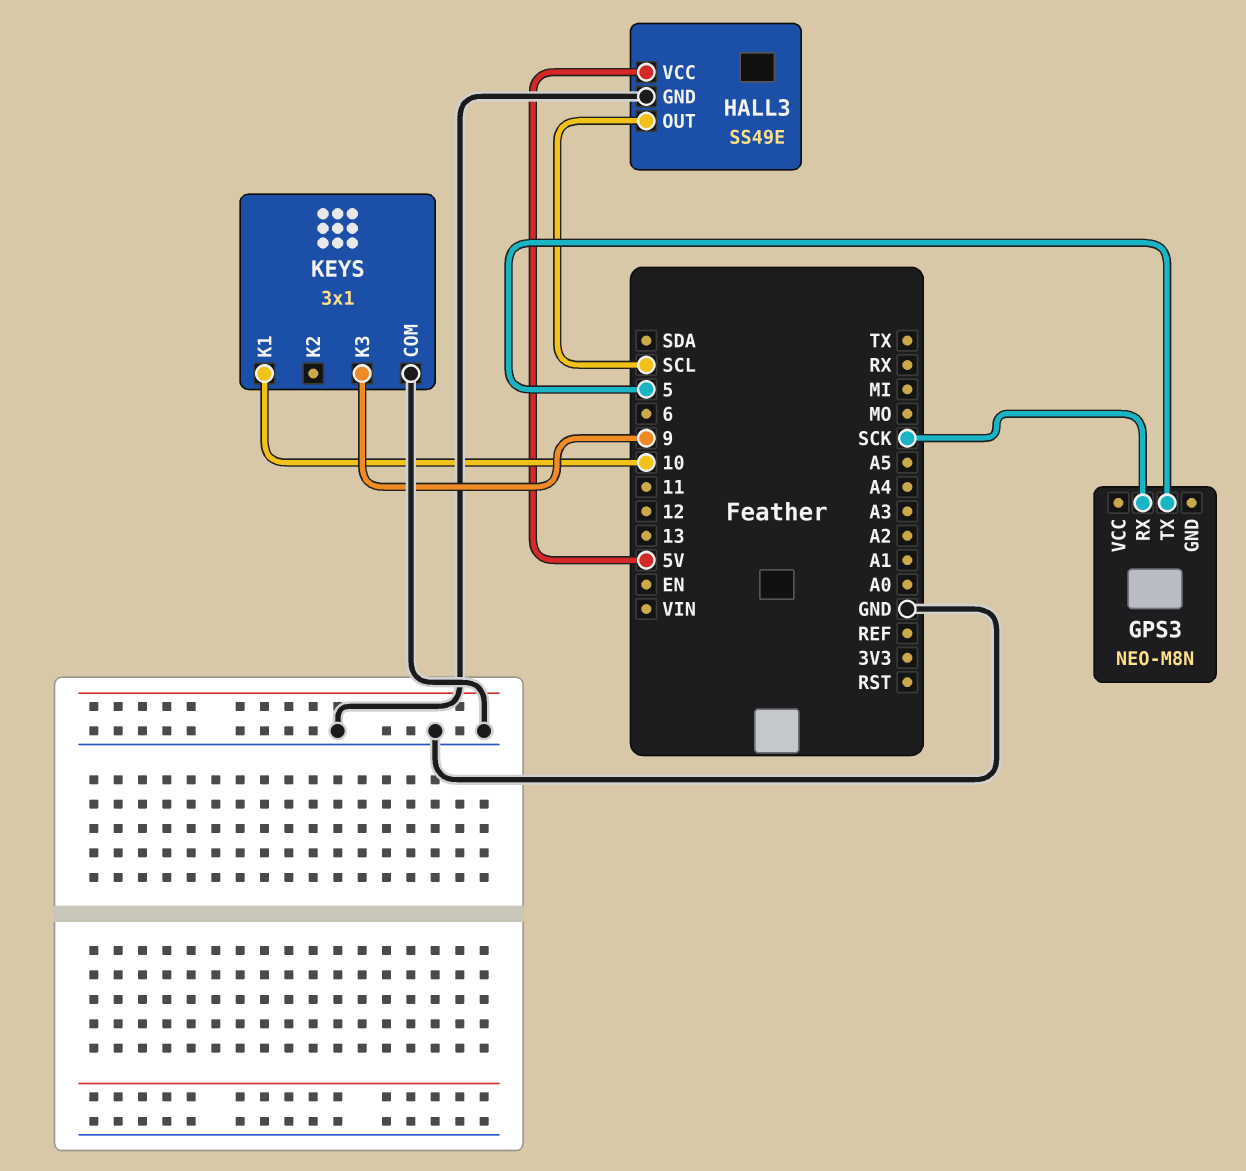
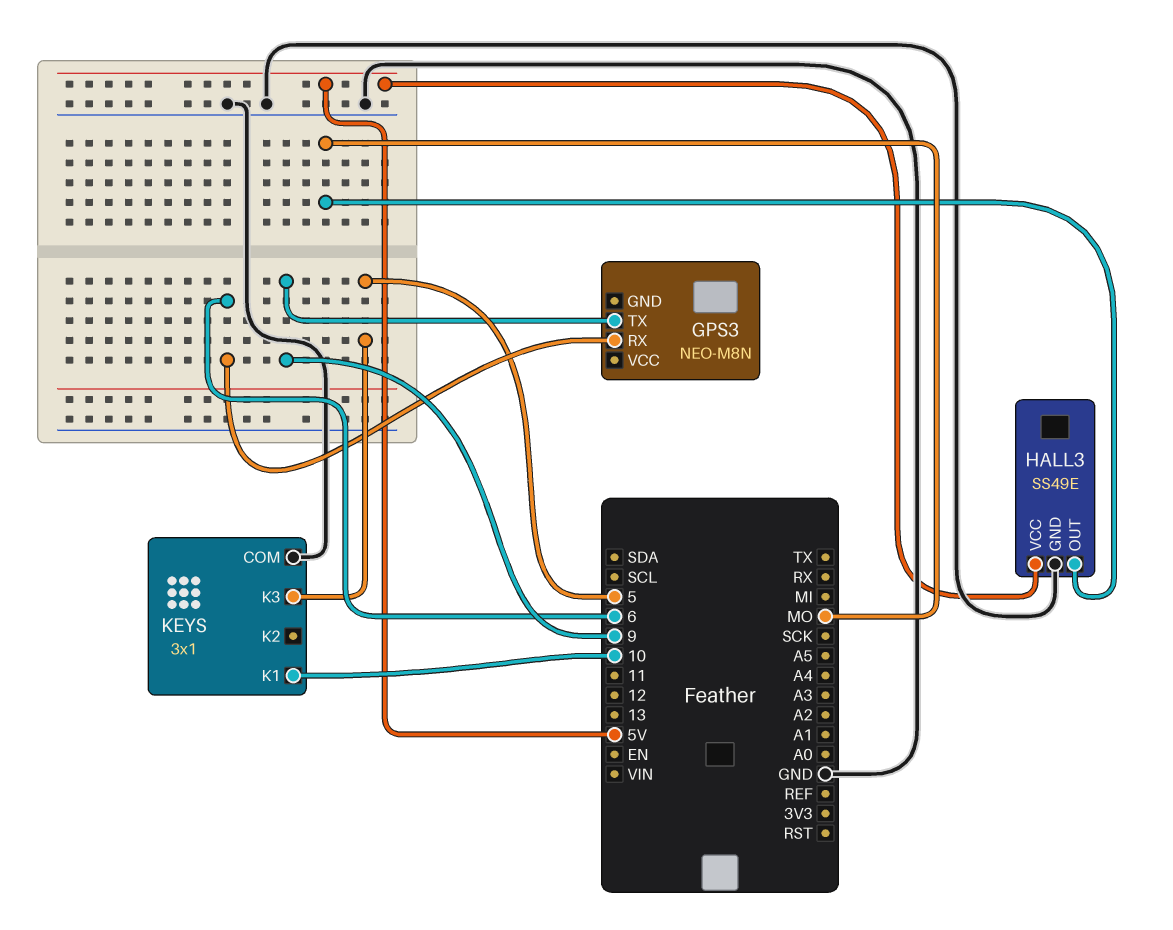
GPS3 pin RX: SCK -> 6
GPS3 pin TX: 5 -> 9
HALL3 pin OUT: SCL -> MO
KEYS pin K3: 9 -> 5

